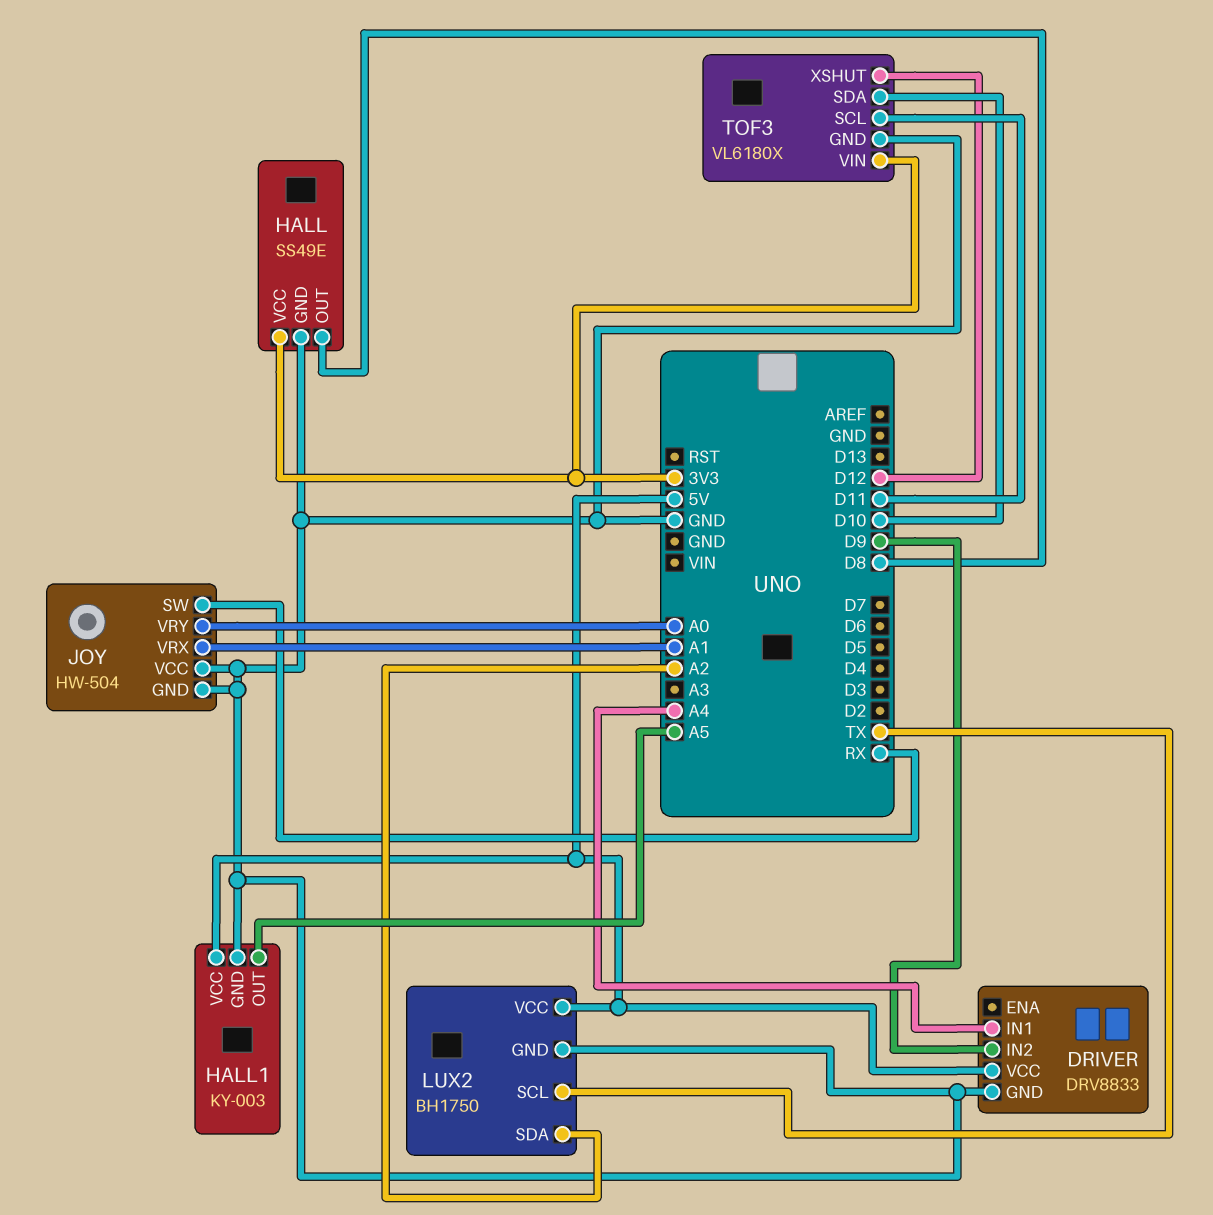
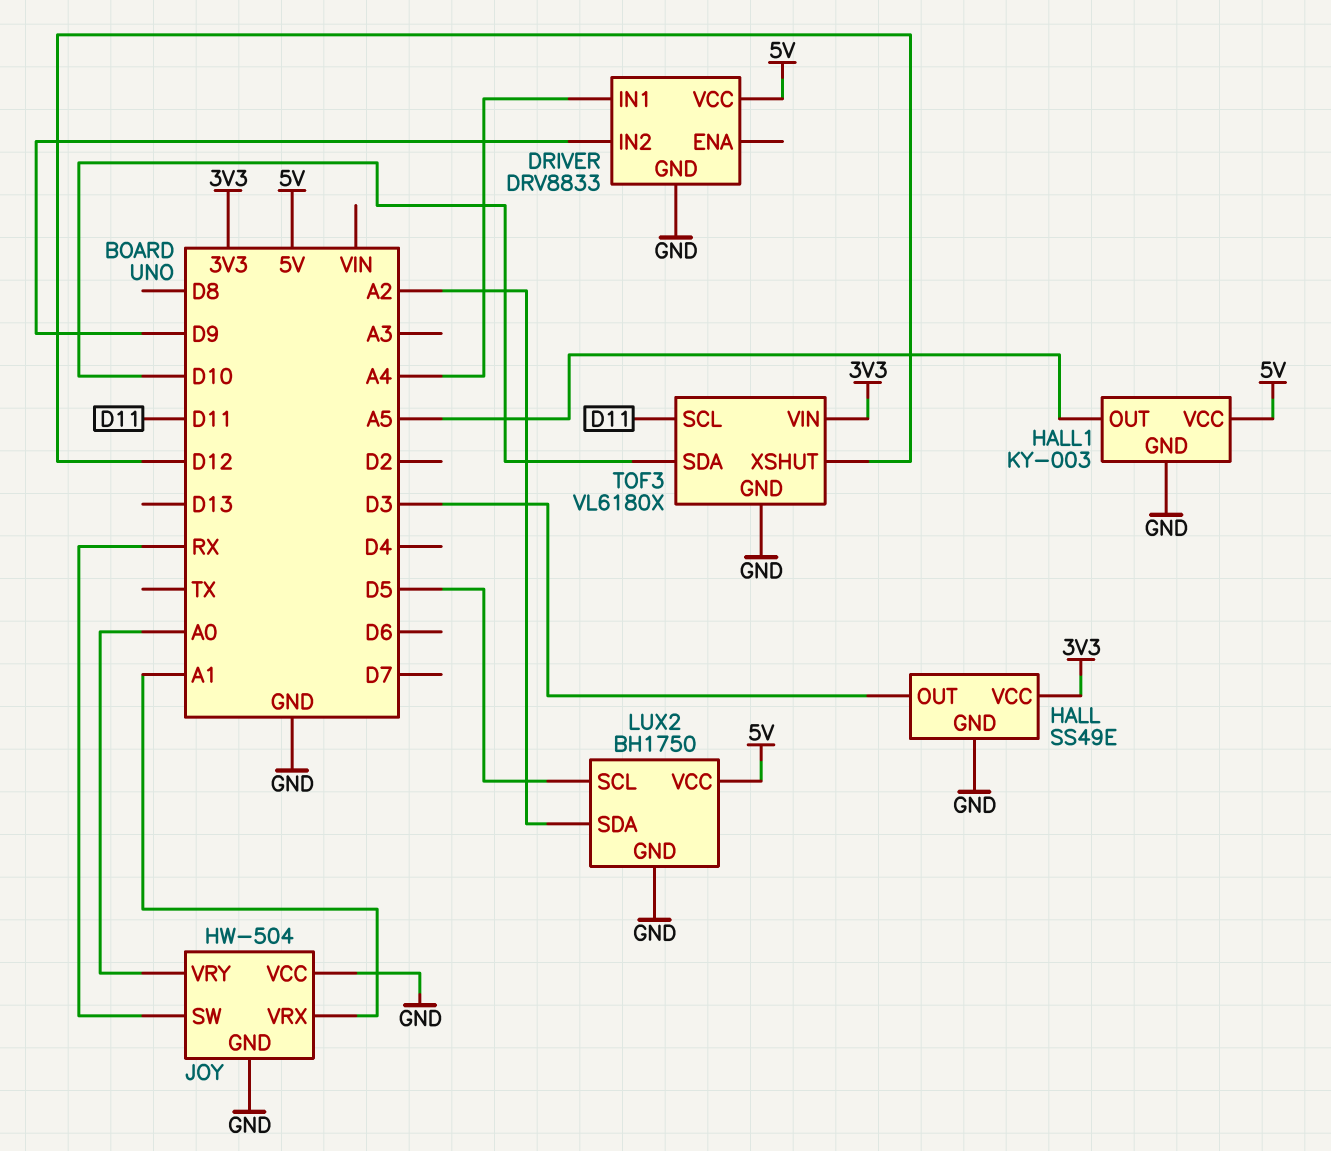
HALL pin OUT: D8 -> D3
LUX2 pin SCL: TX -> D5

